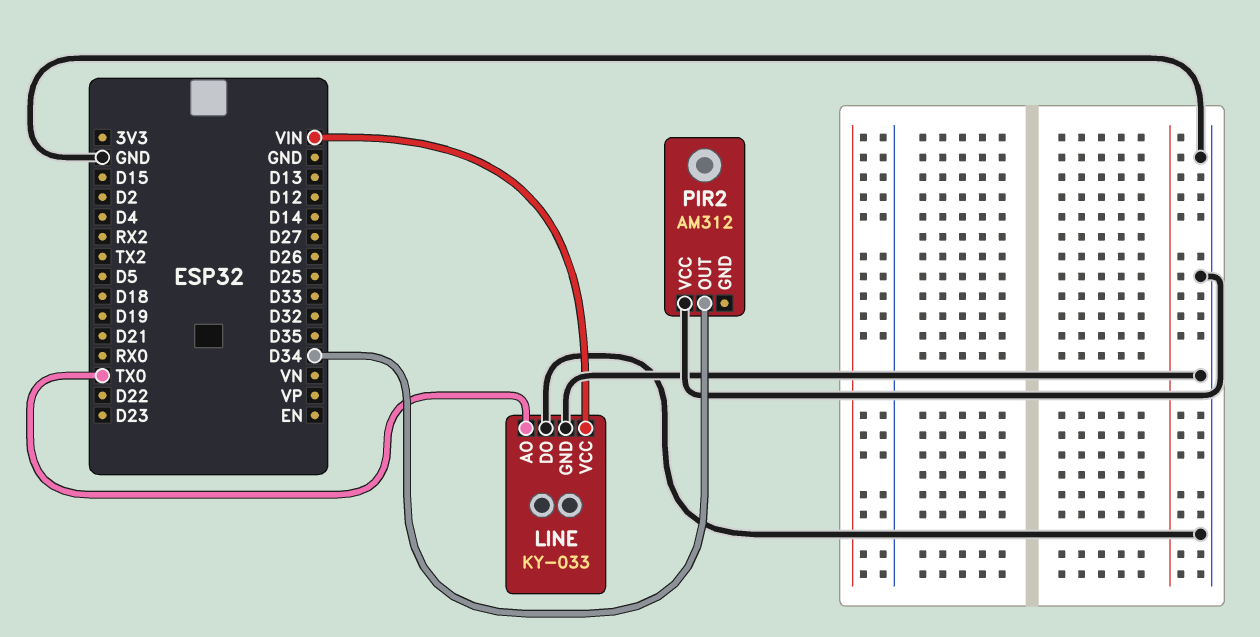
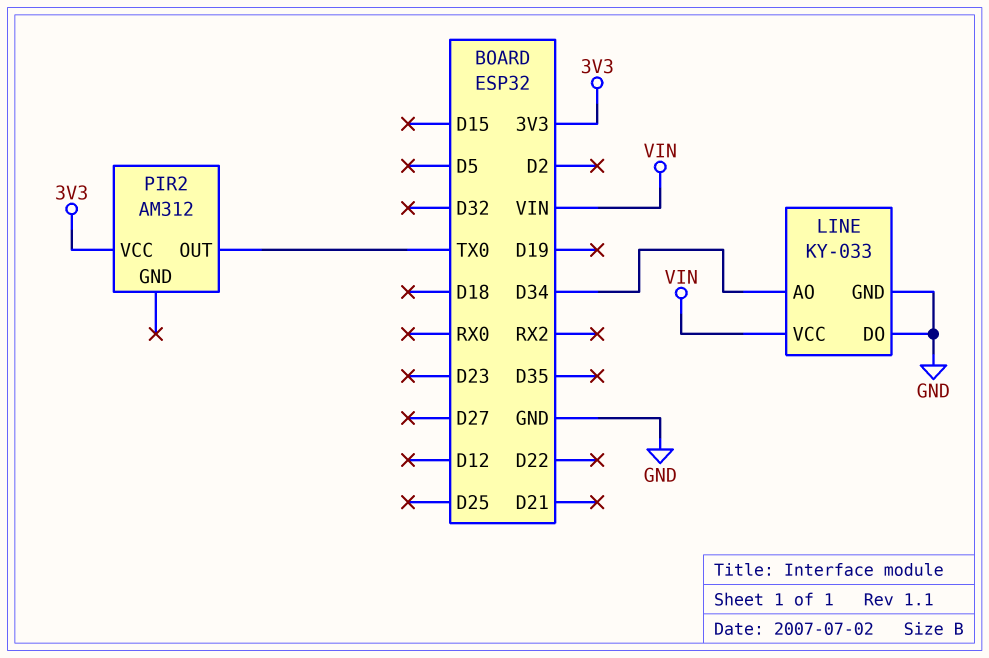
LINE pin AO: TX0 -> D34
PIR2 pin OUT: D34 -> TX0
PIR2 pin VCC: GND -> 3V3

